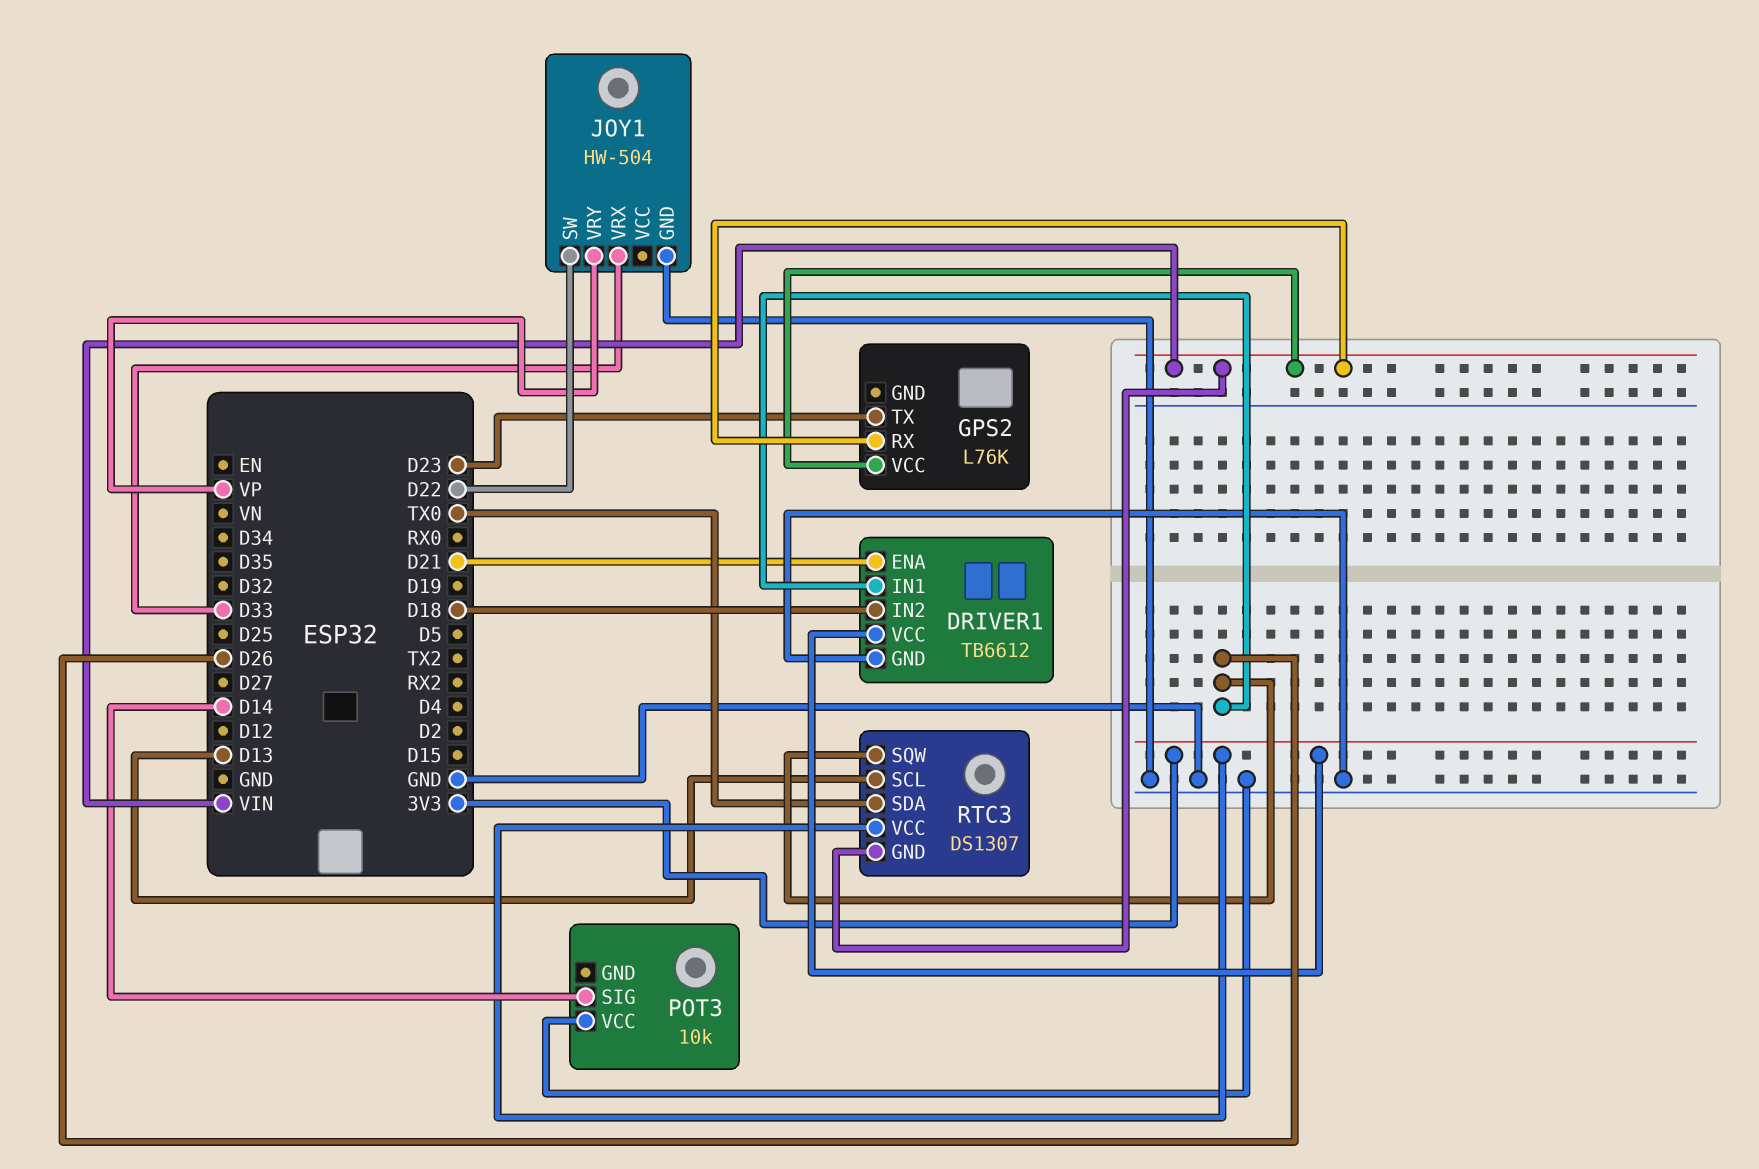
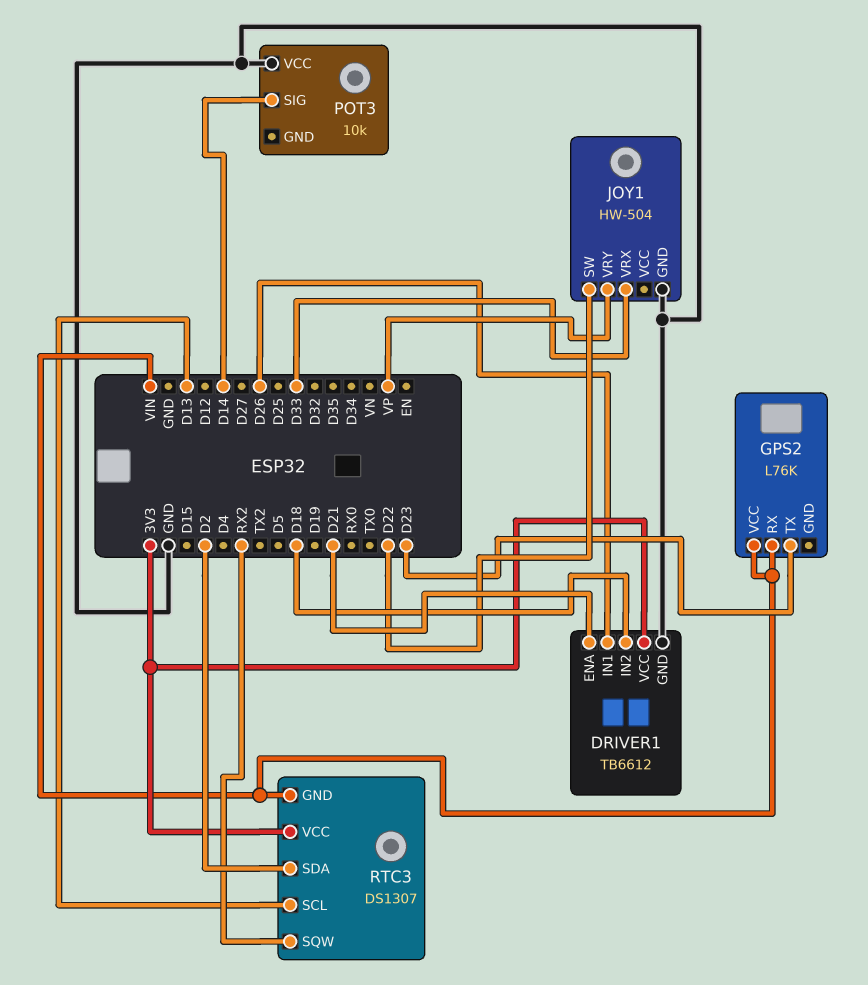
RTC3 pin SDA: TX0 -> D2
RTC3 pin SQW: D26 -> RX2

